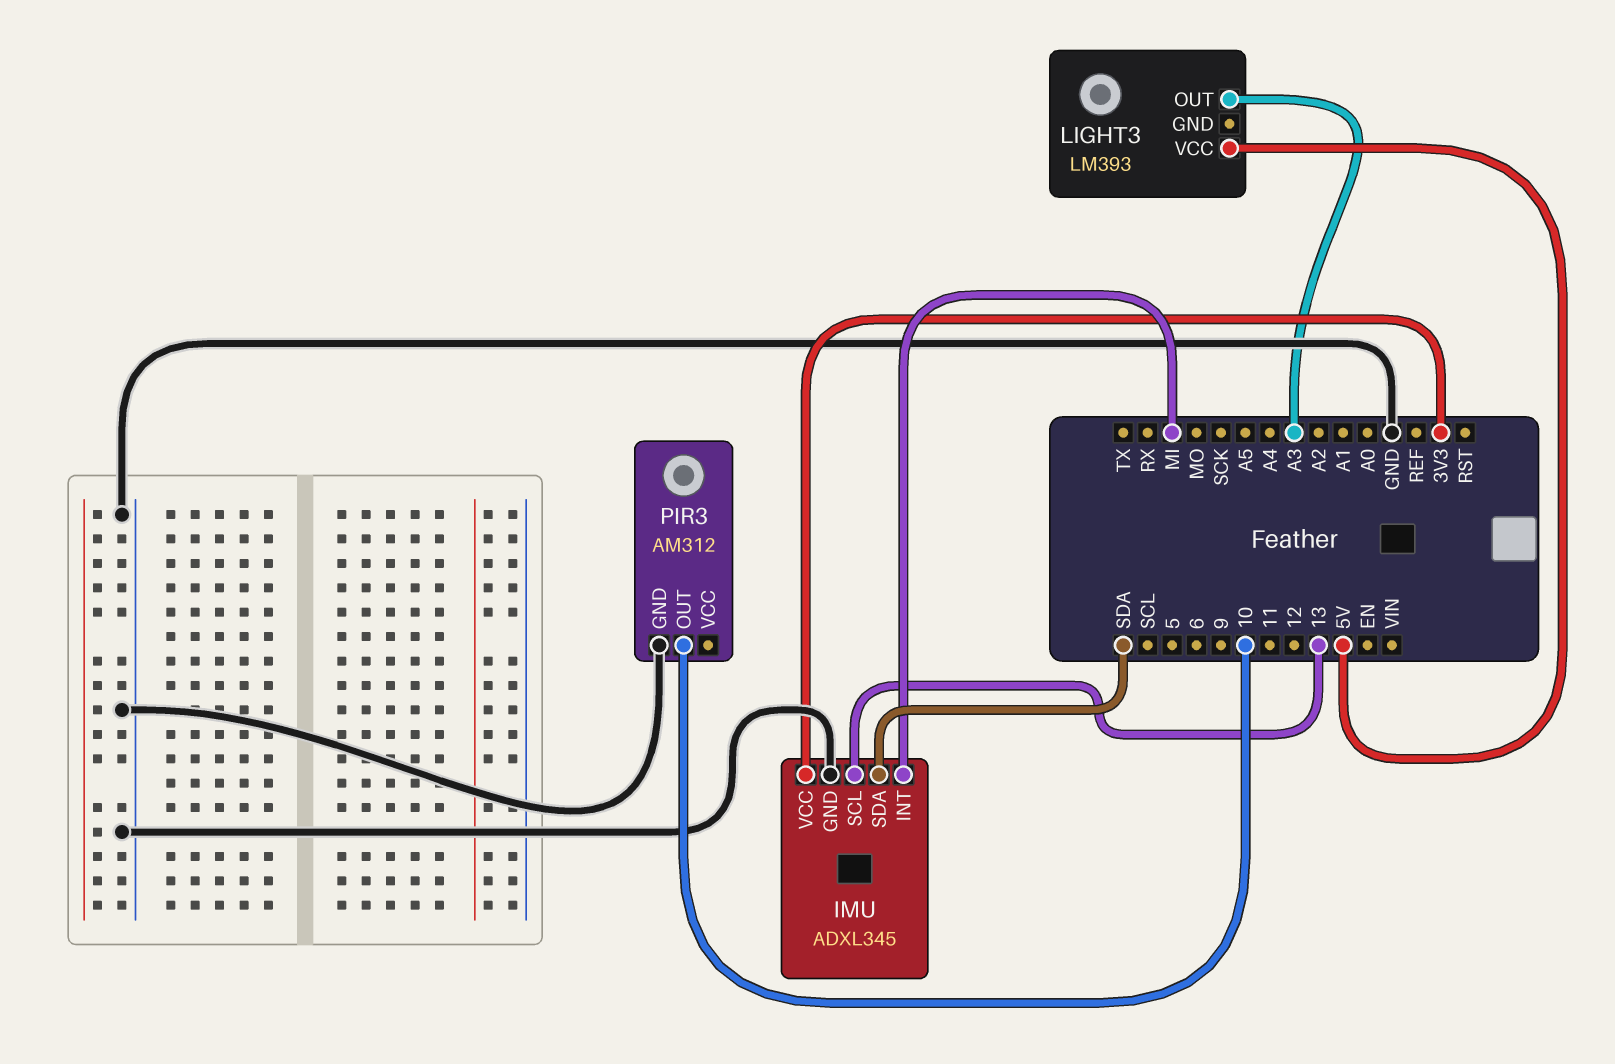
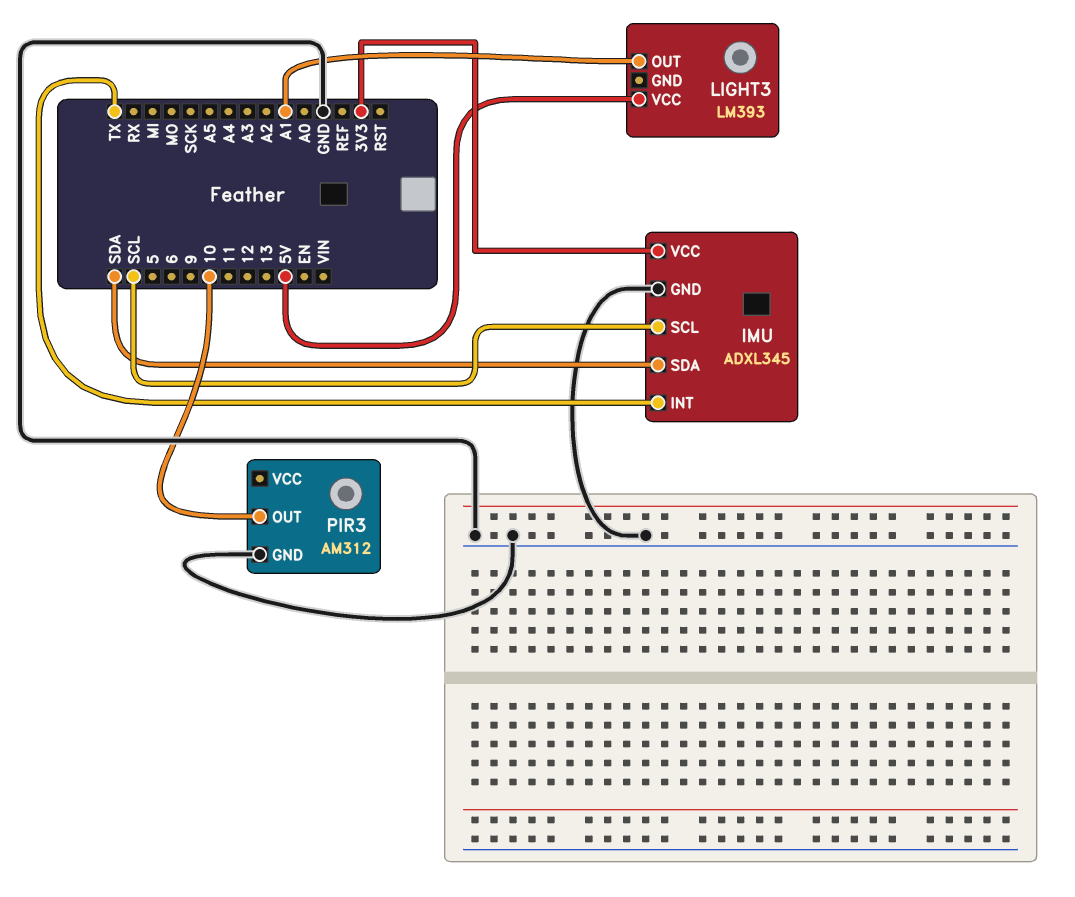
IMU pin INT: MI -> TX
IMU pin SCL: 13 -> SCL
LIGHT3 pin OUT: A3 -> A1

